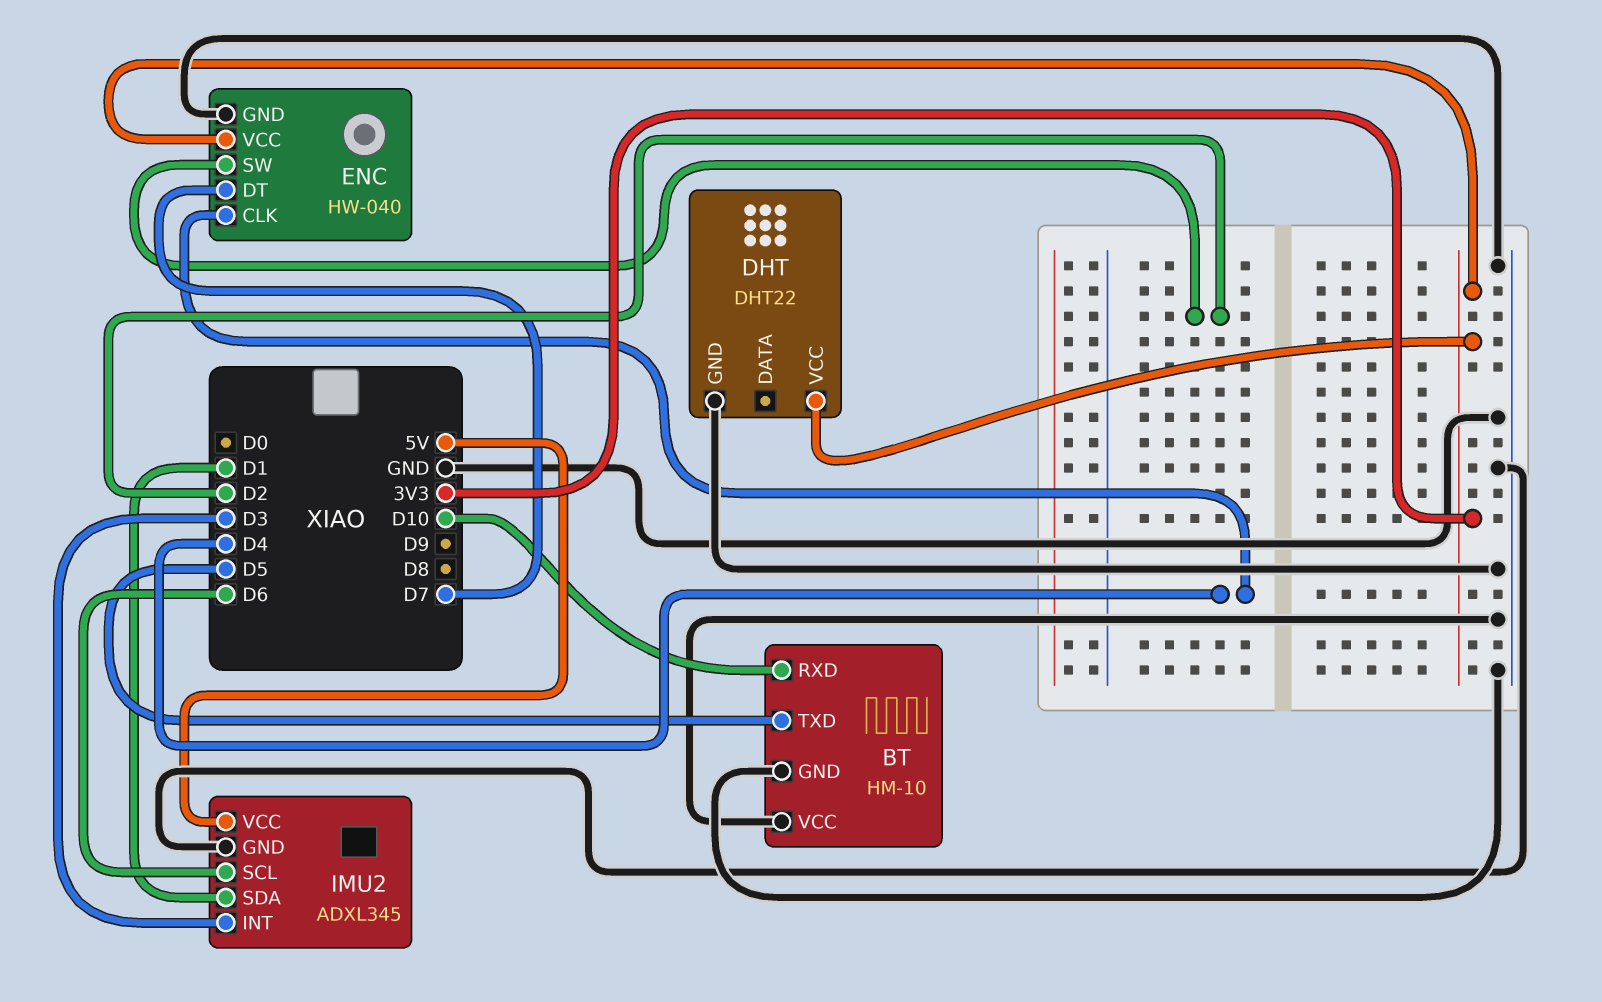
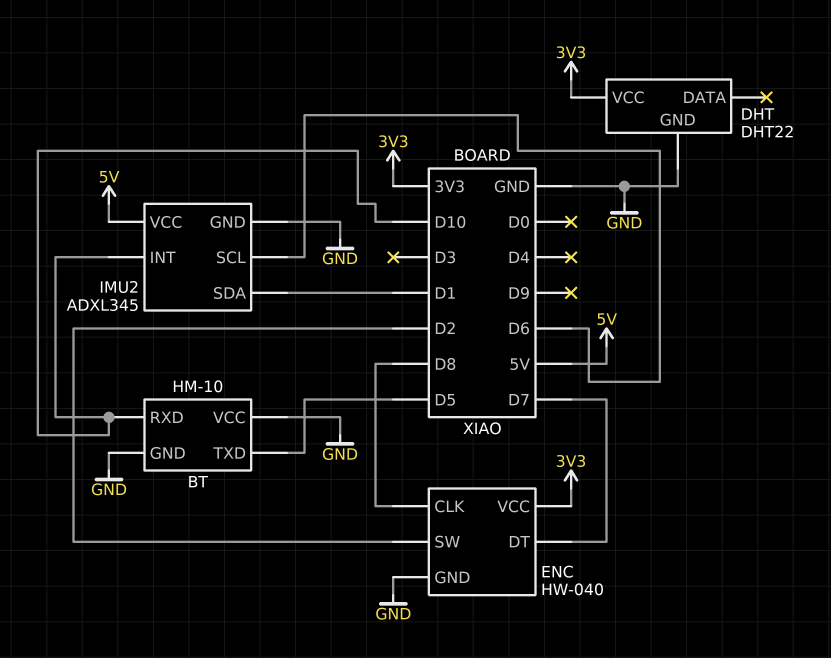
ENC pin CLK: D4 -> D8
IMU2 pin INT: D3 -> D10

